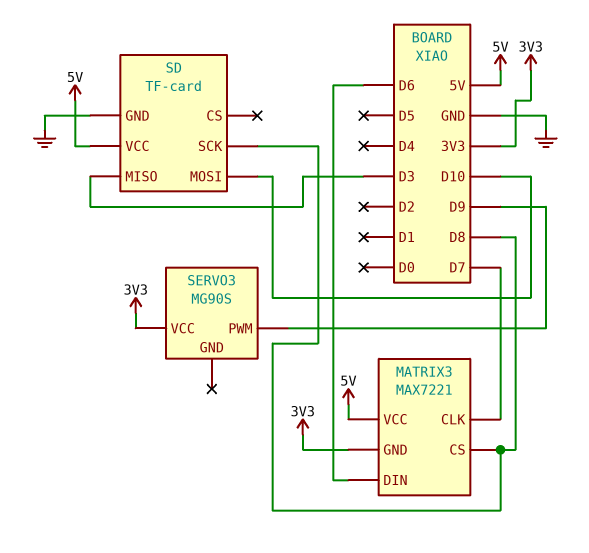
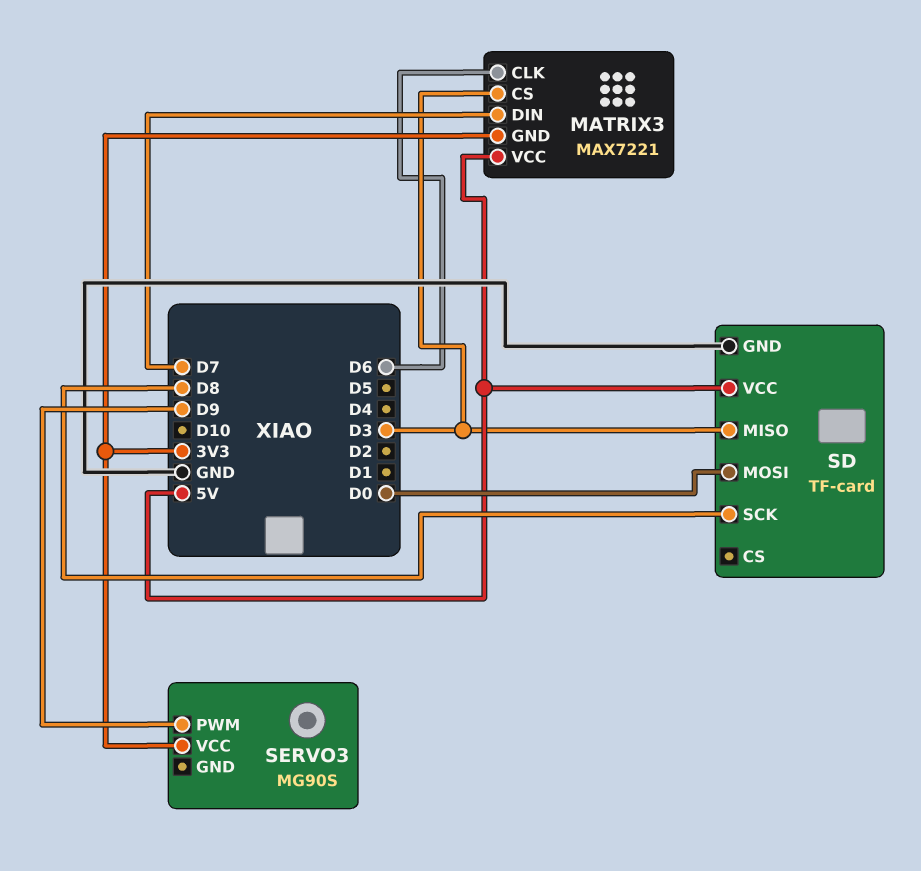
MATRIX3 pin CLK: D7 -> D6
MATRIX3 pin CS: D8 -> D3
MATRIX3 pin DIN: D6 -> D7
SD pin MOSI: D10 -> D0

